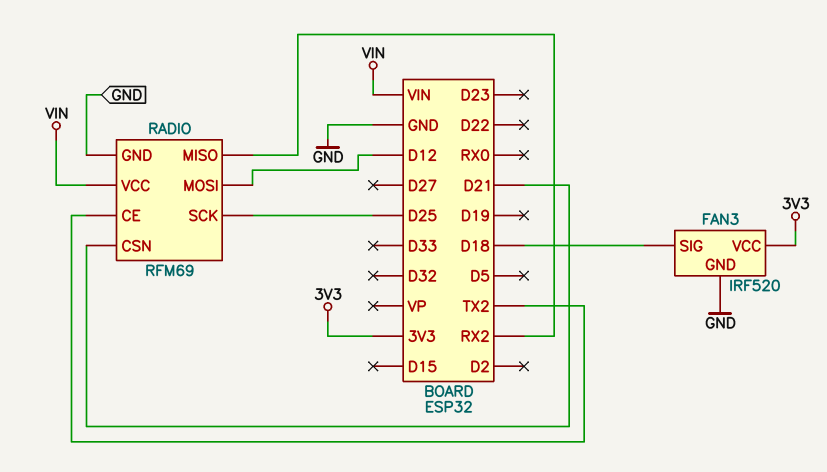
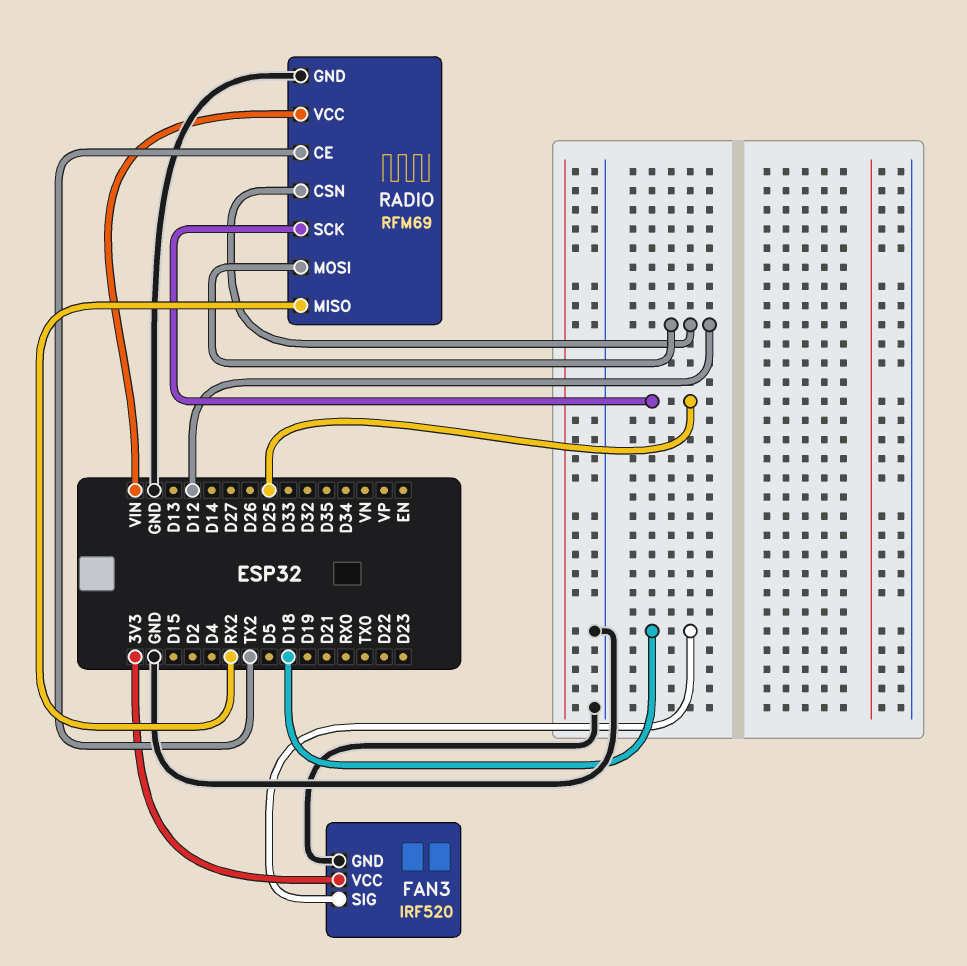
RADIO pin CSN: D21 -> D12

